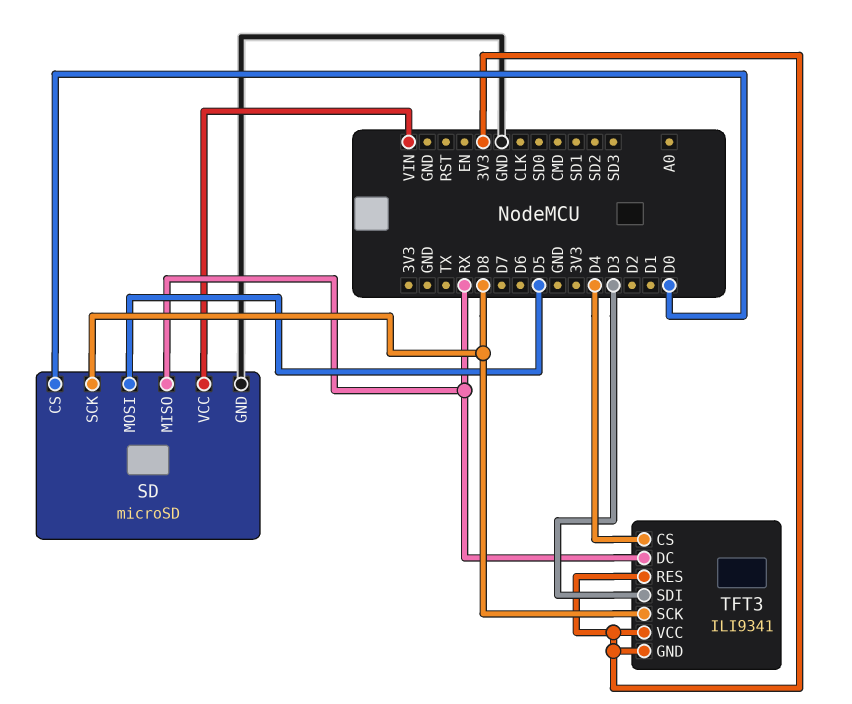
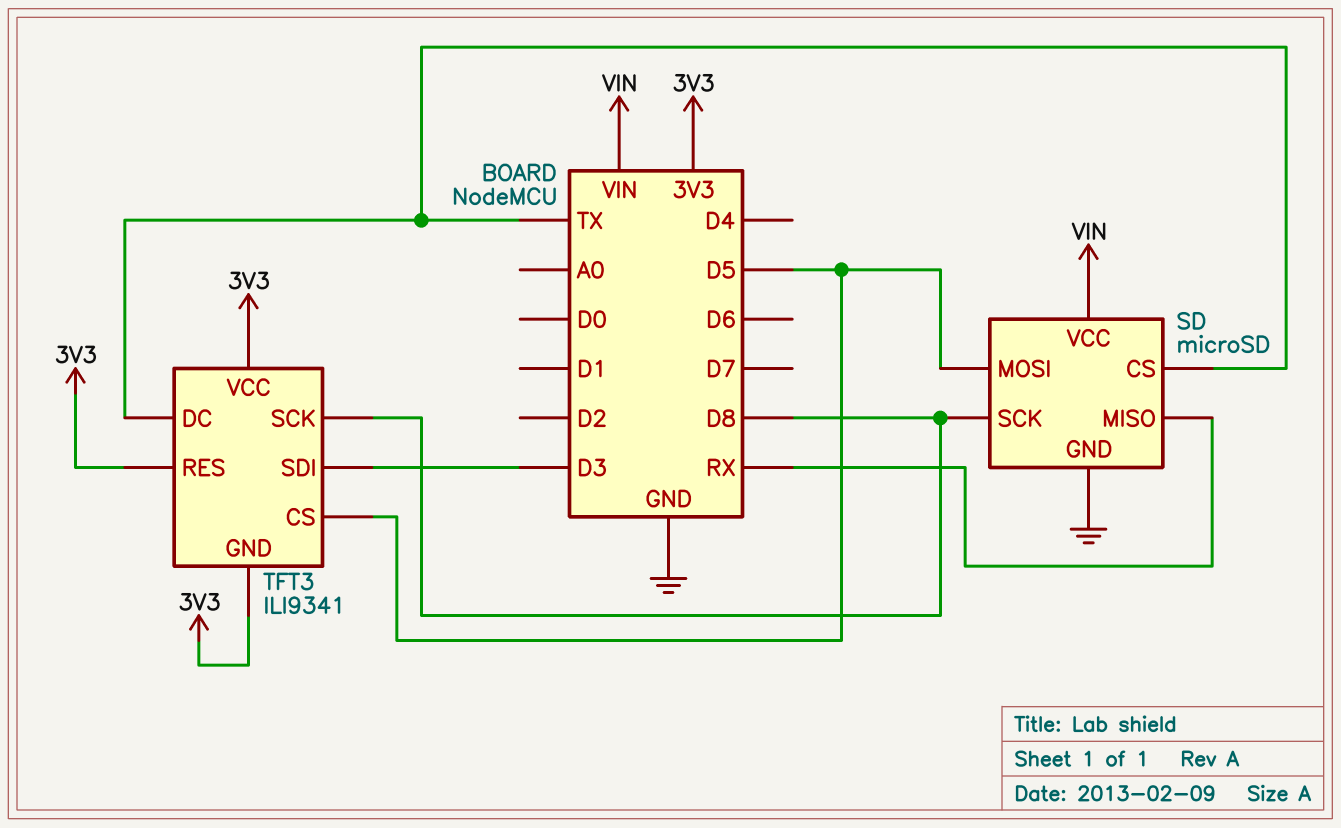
SD pin CS: D0 -> TX
TFT3 pin CS: D4 -> D5
TFT3 pin DC: RX -> TX

